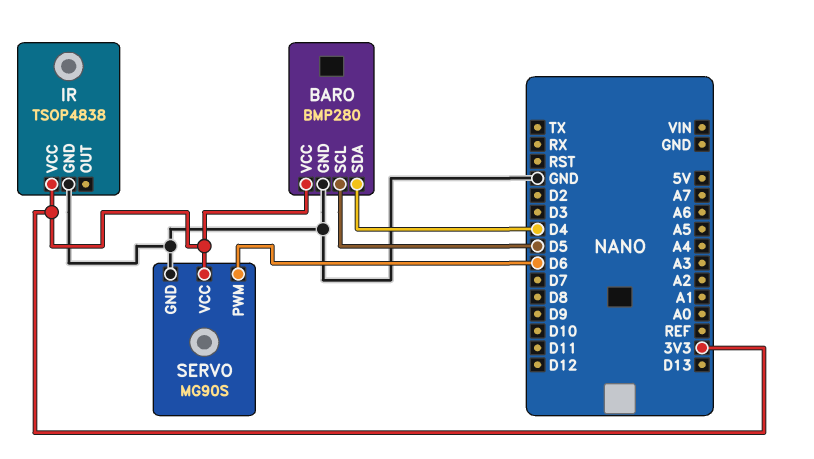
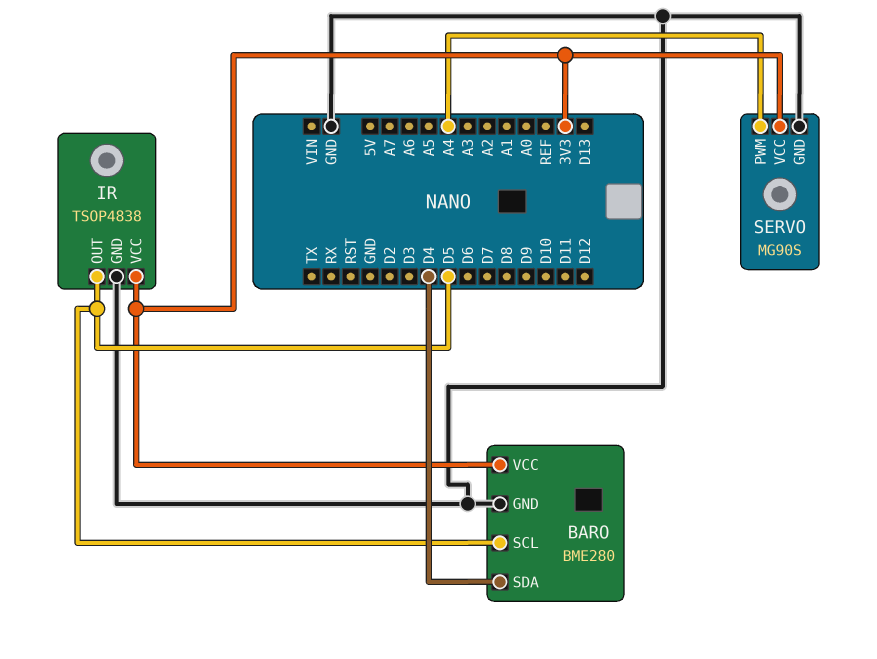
BARO: BMP280 -> BME280
IR pin OUT: none -> D5
SERVO pin PWM: D6 -> A4

